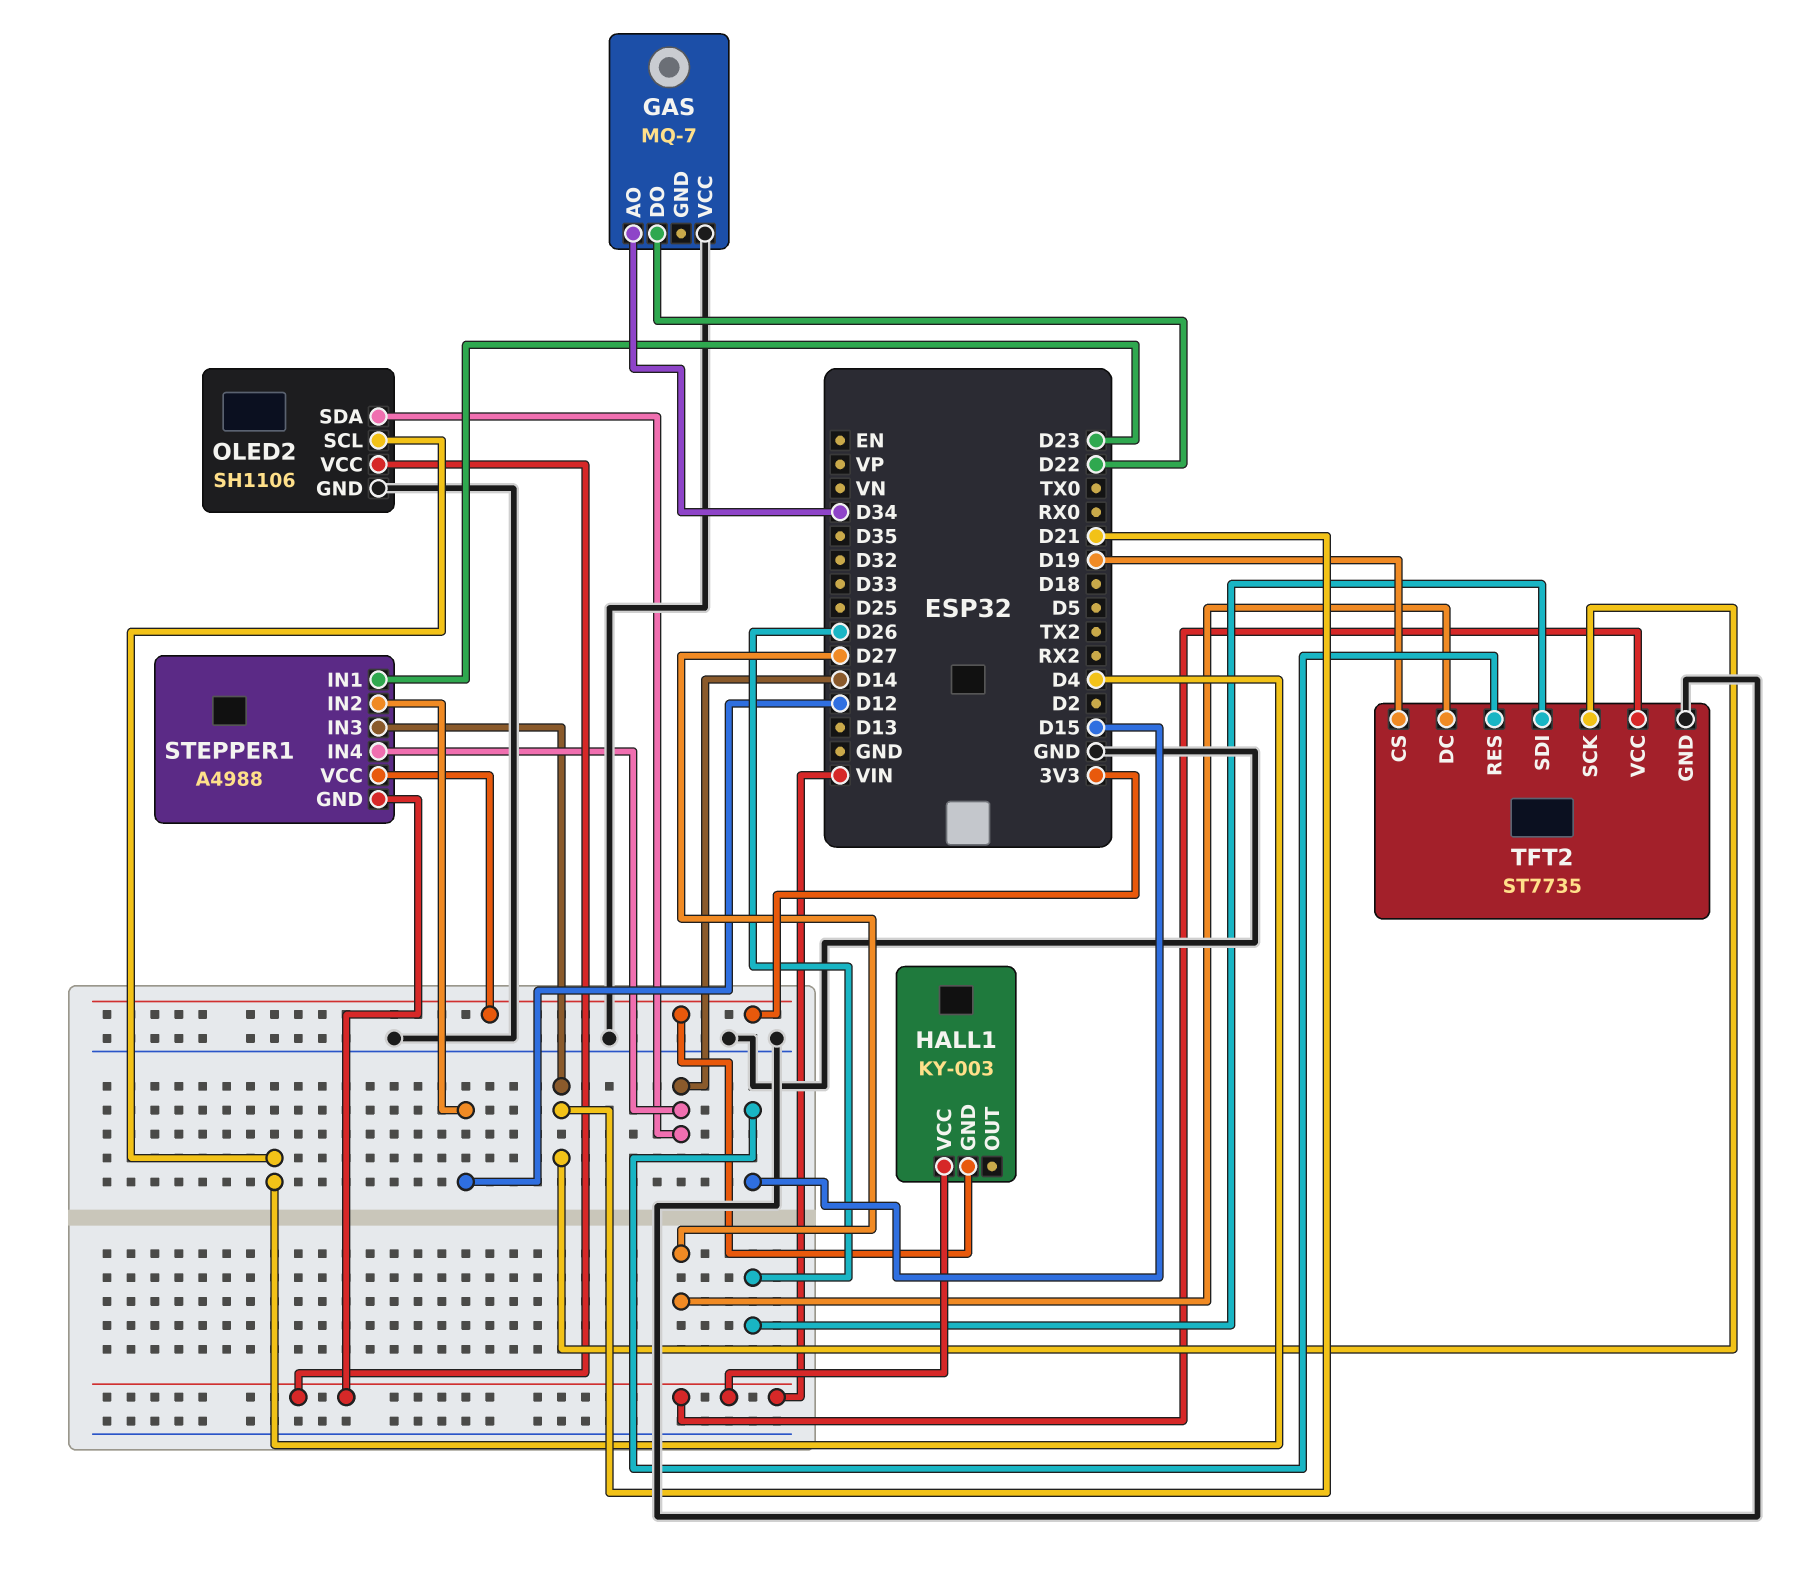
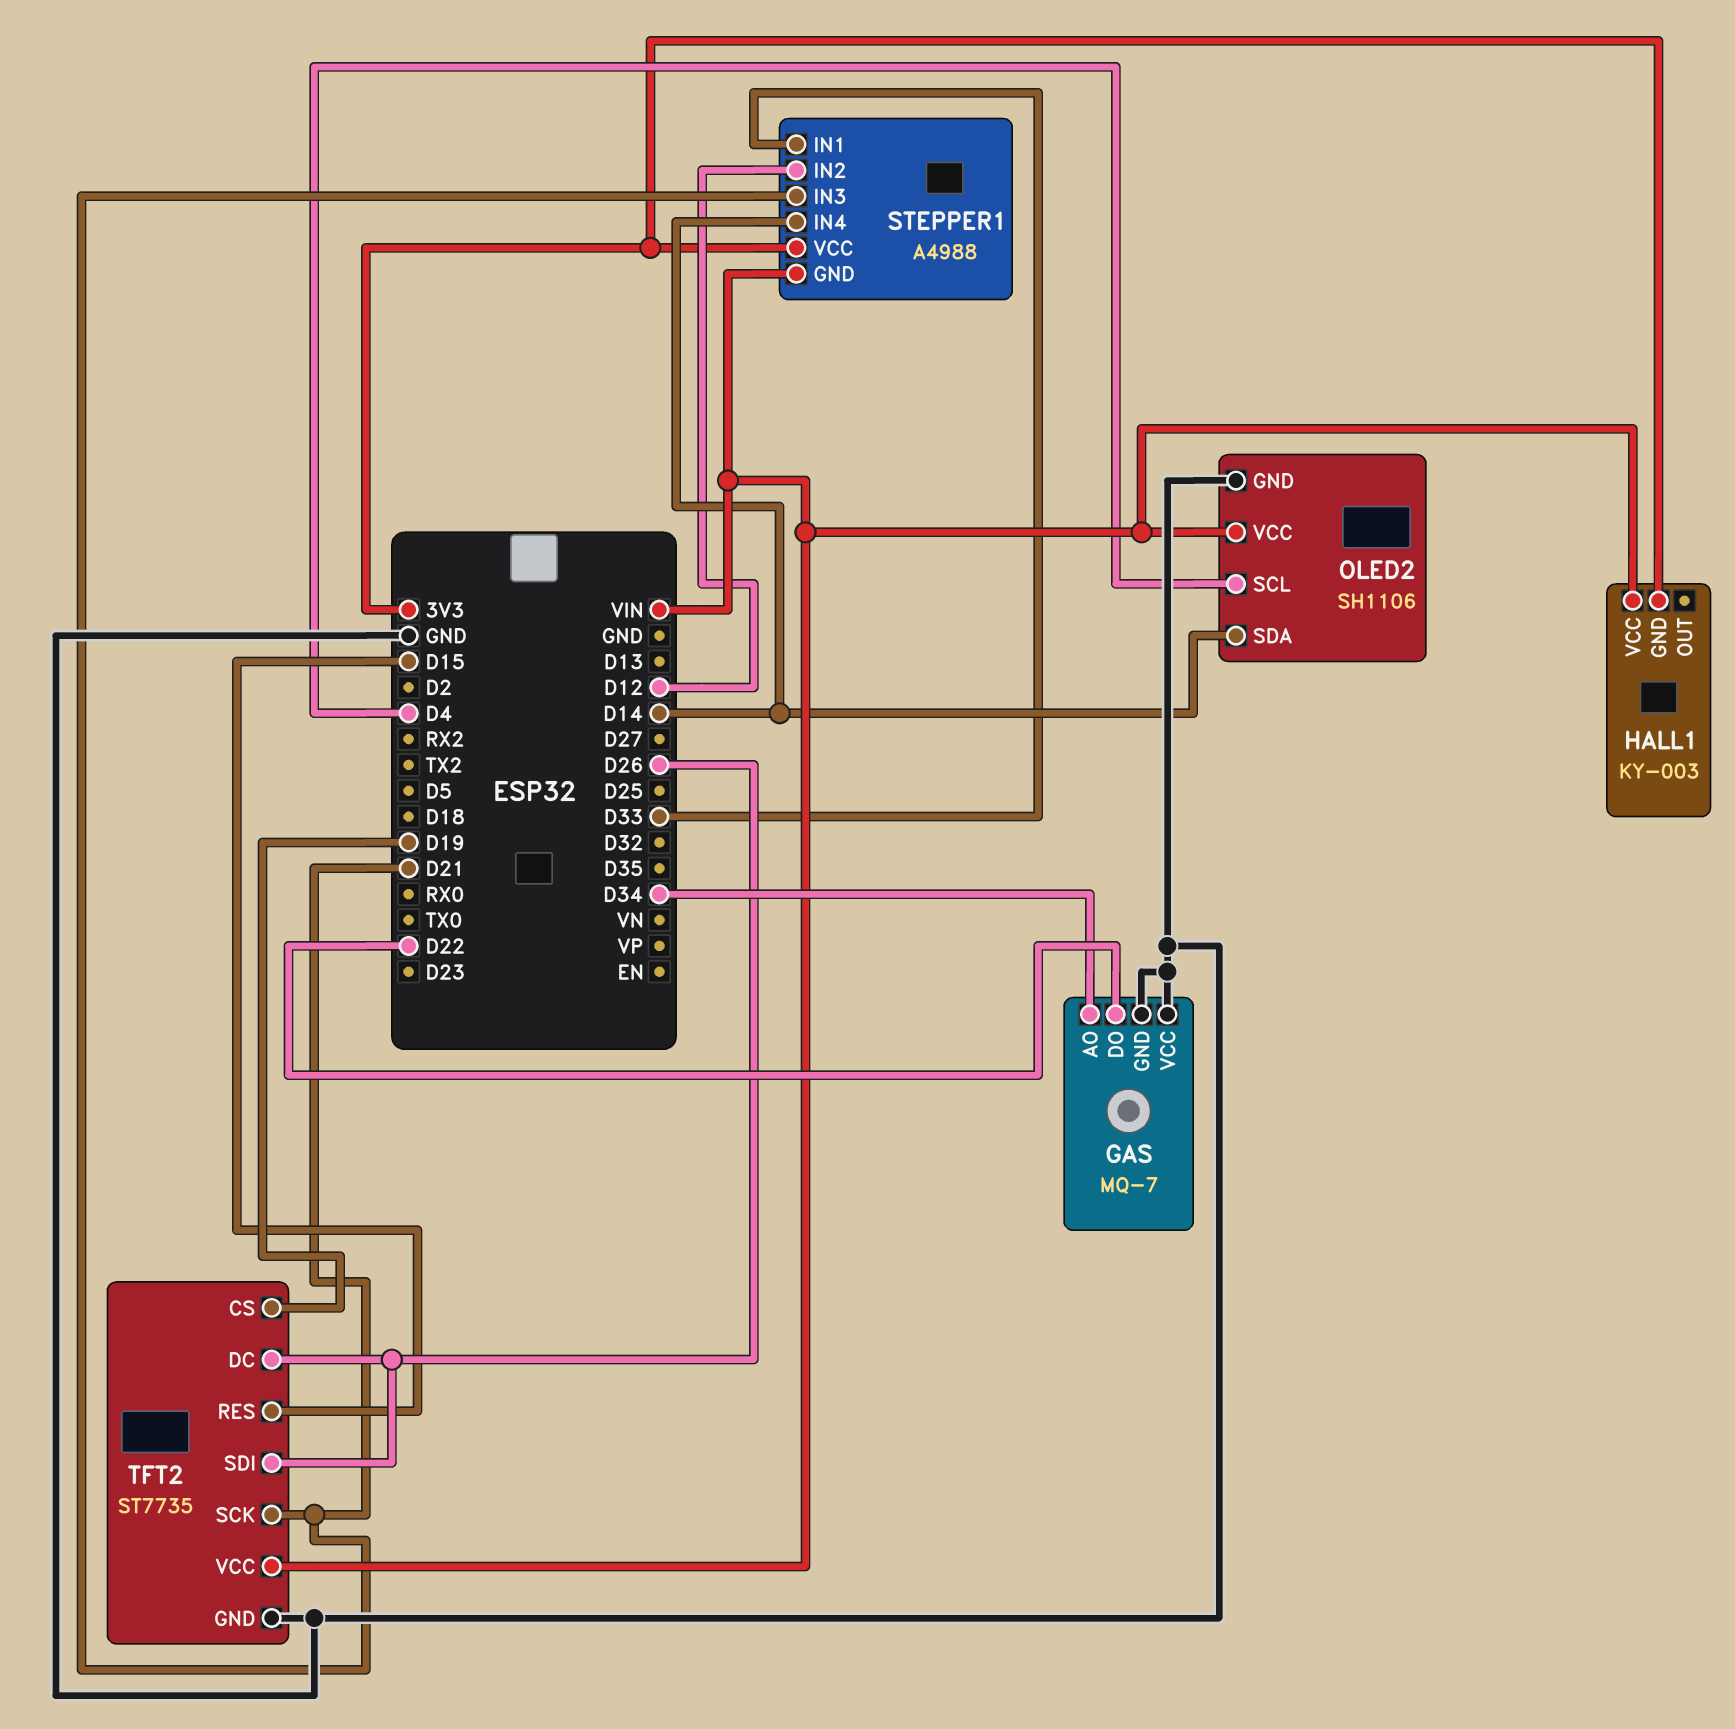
GAS pin GND: none -> GND
STEPPER1 pin IN1: D23 -> D33
TFT2 pin DC: D27 -> D26

